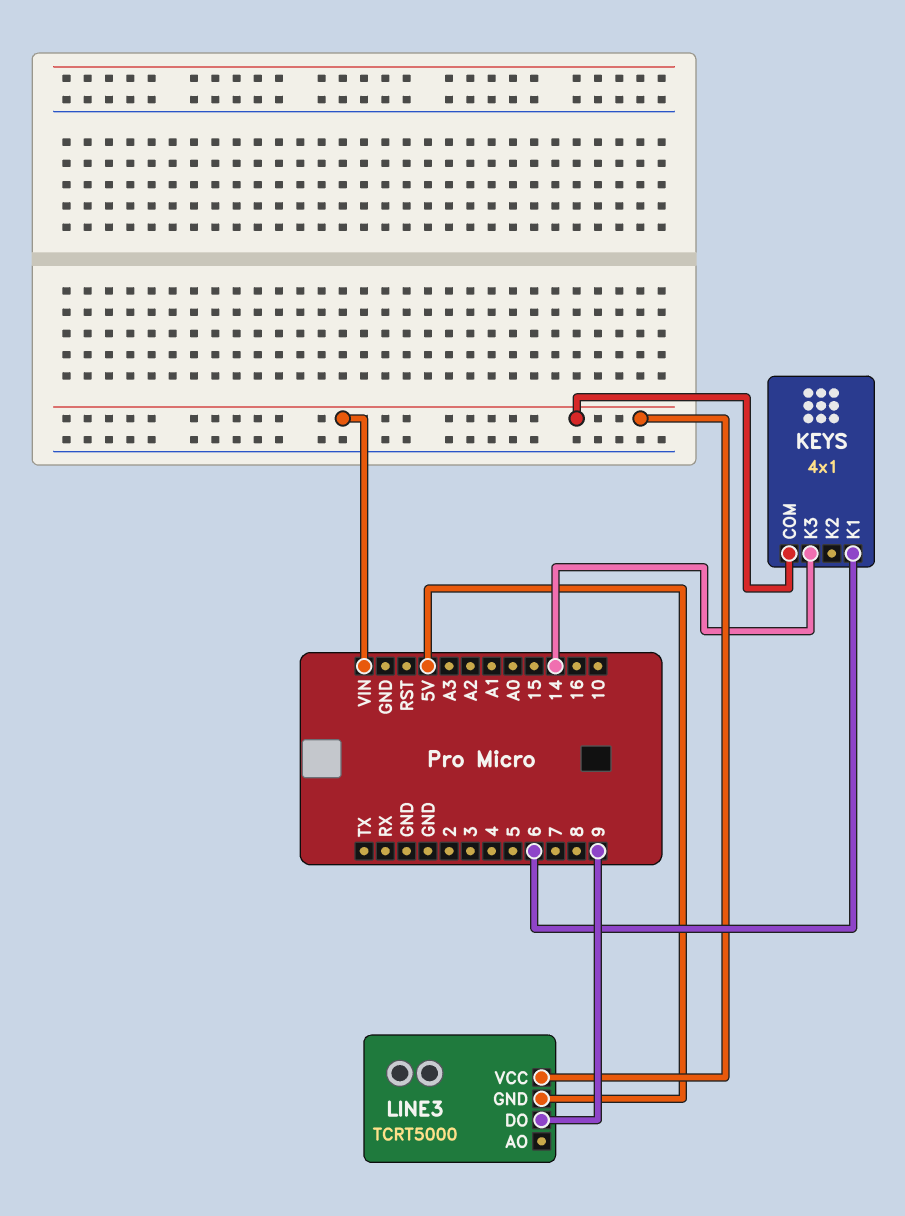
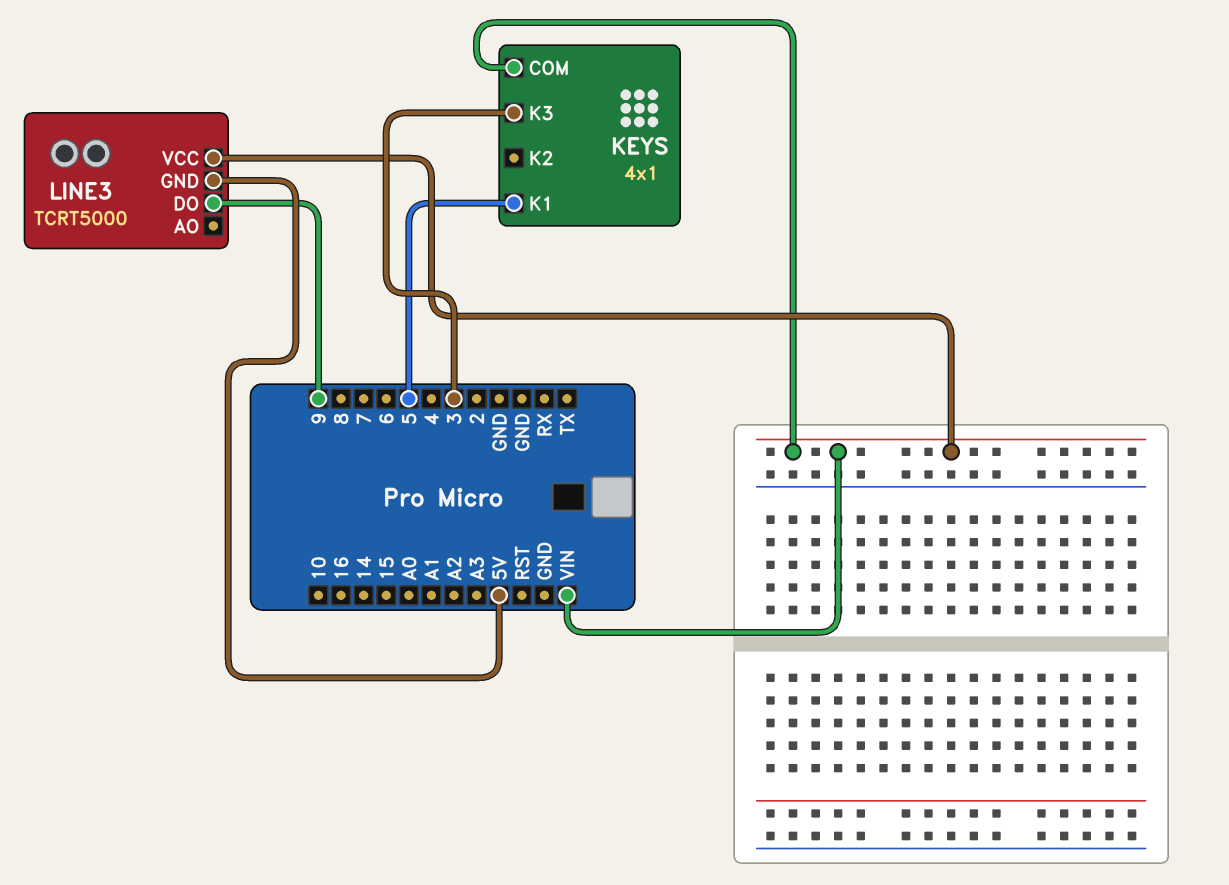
KEYS pin K1: 6 -> 5
KEYS pin K3: 14 -> 3

